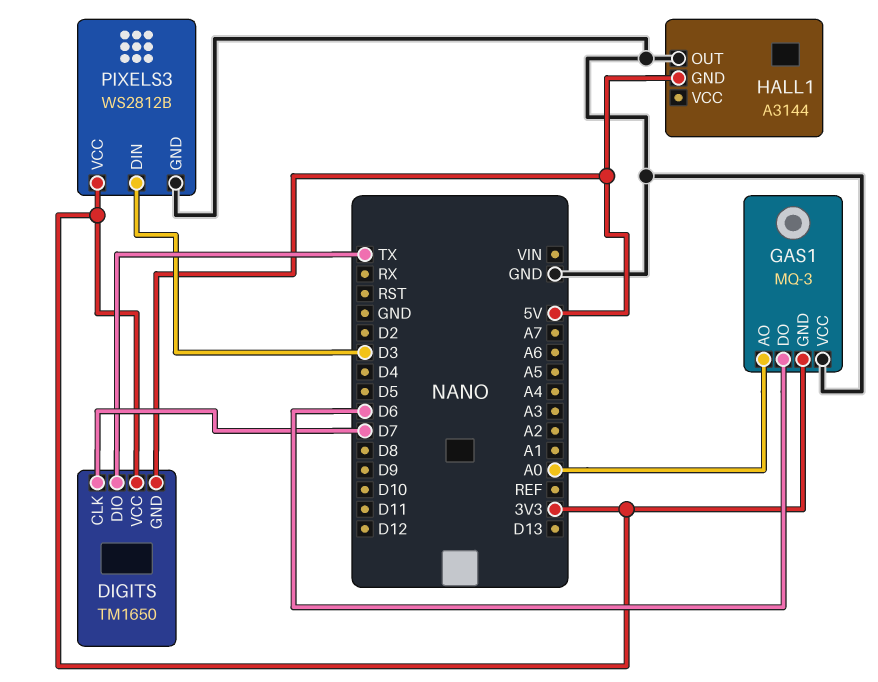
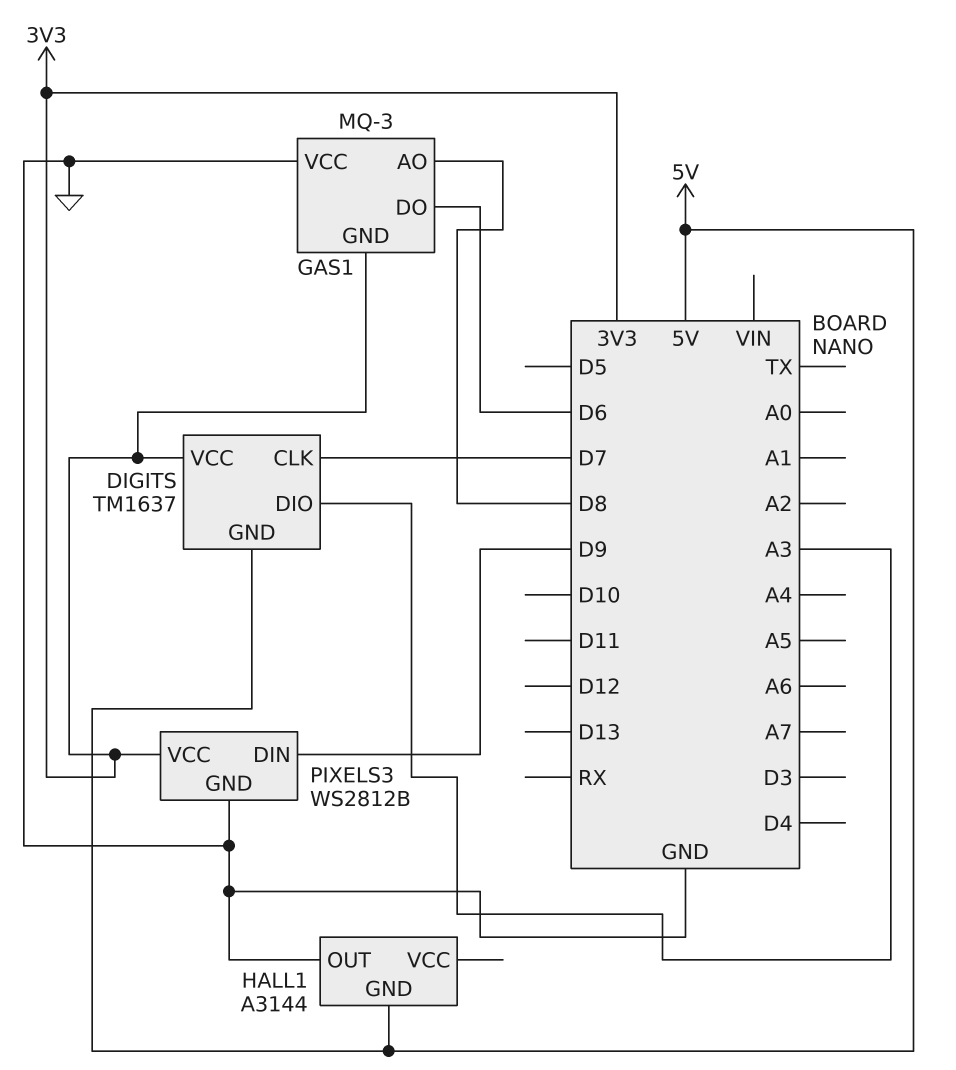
DIGITS: TM1650 -> TM1637
DIGITS pin DIO: TX -> A3
GAS1 pin AO: A0 -> D8
PIXELS3 pin DIN: D3 -> D9

